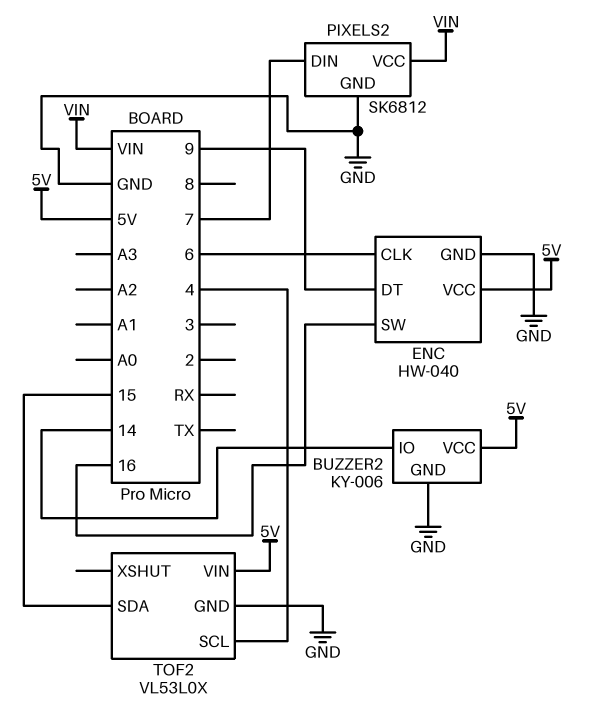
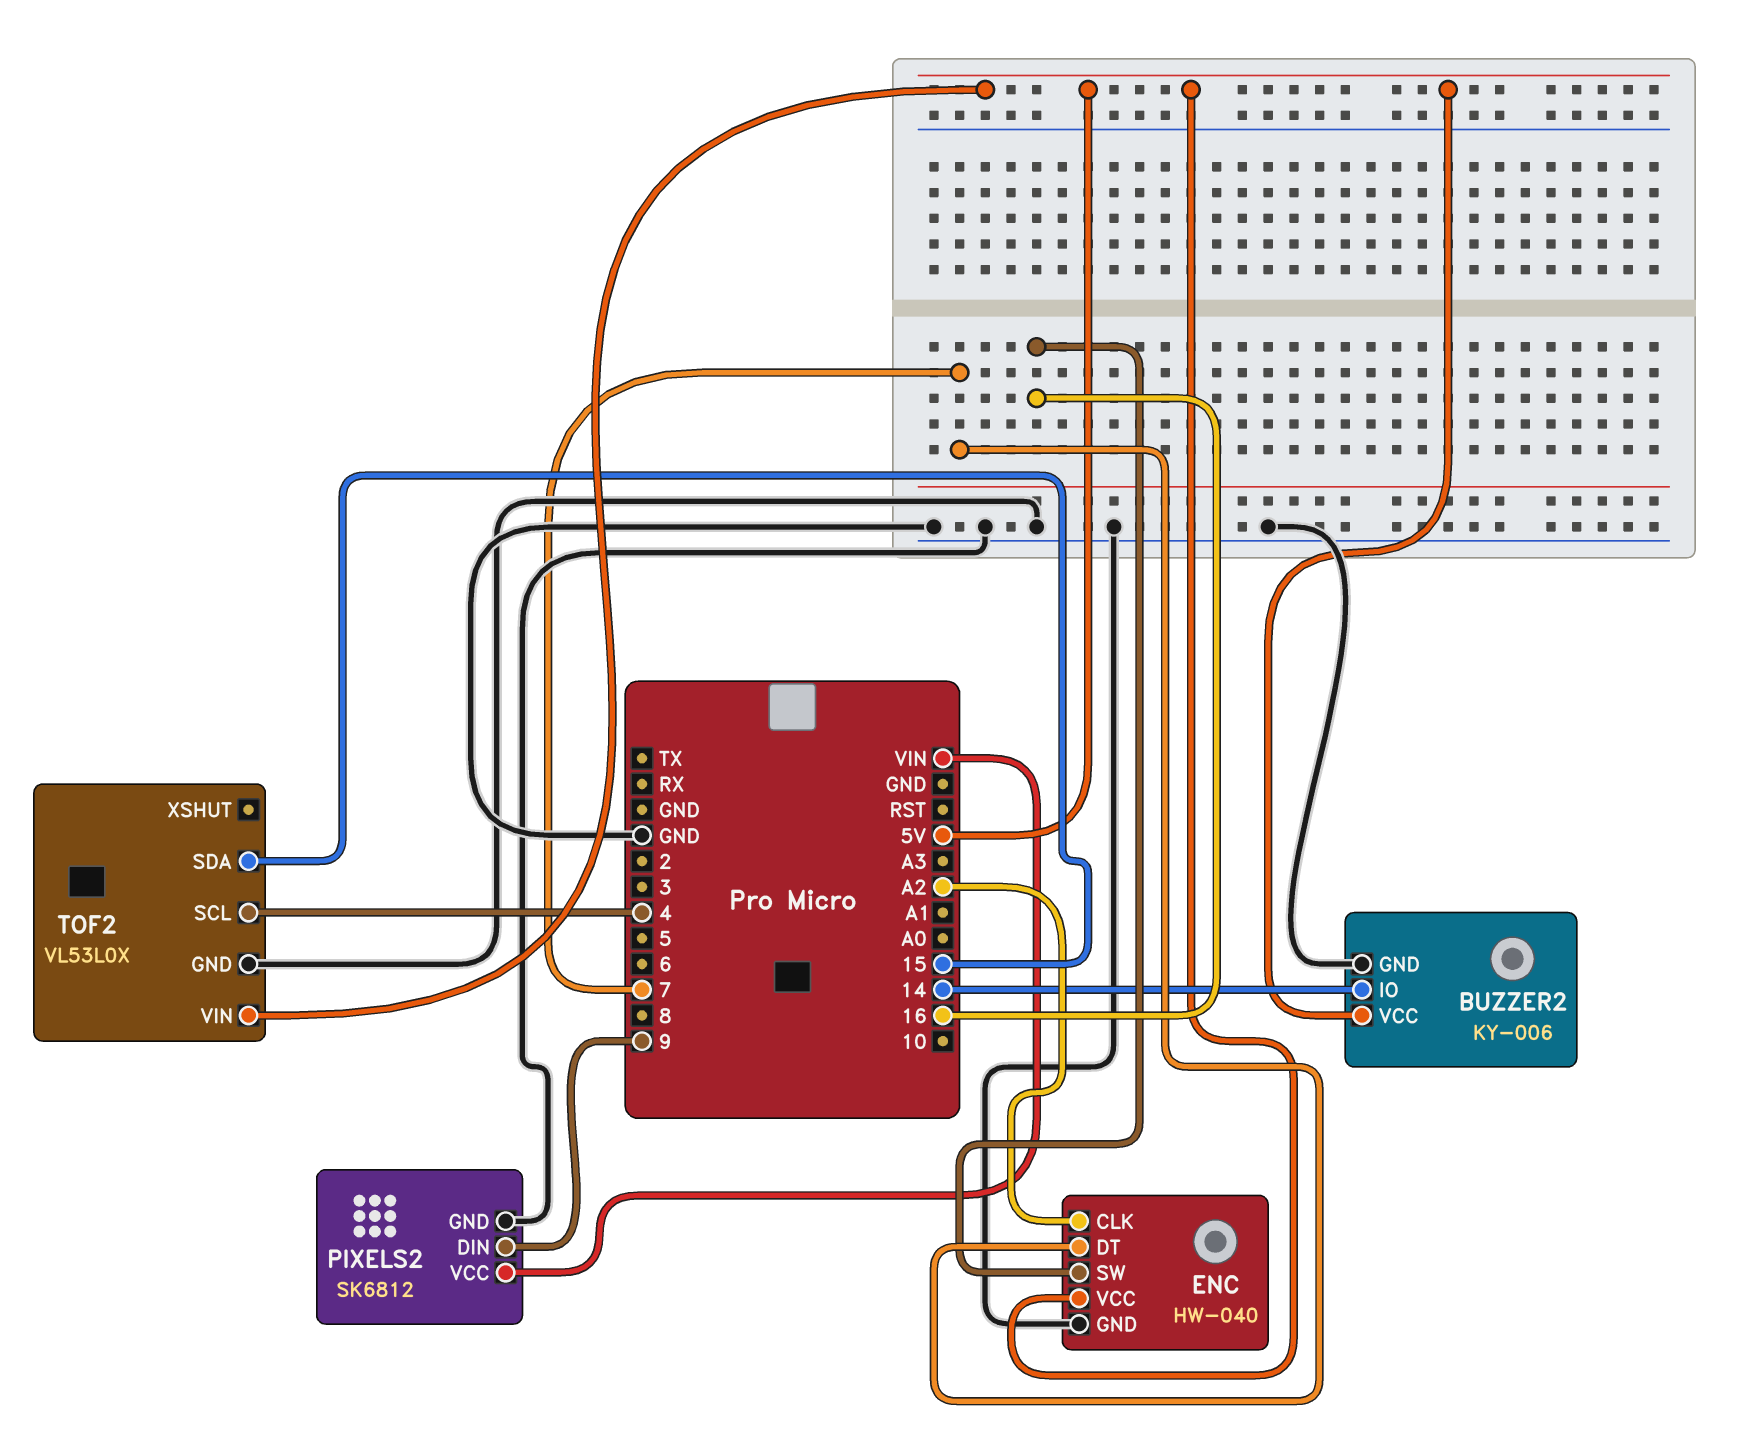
ENC pin CLK: 6 -> A2
ENC pin DT: 9 -> 7
PIXELS2 pin DIN: 7 -> 9

